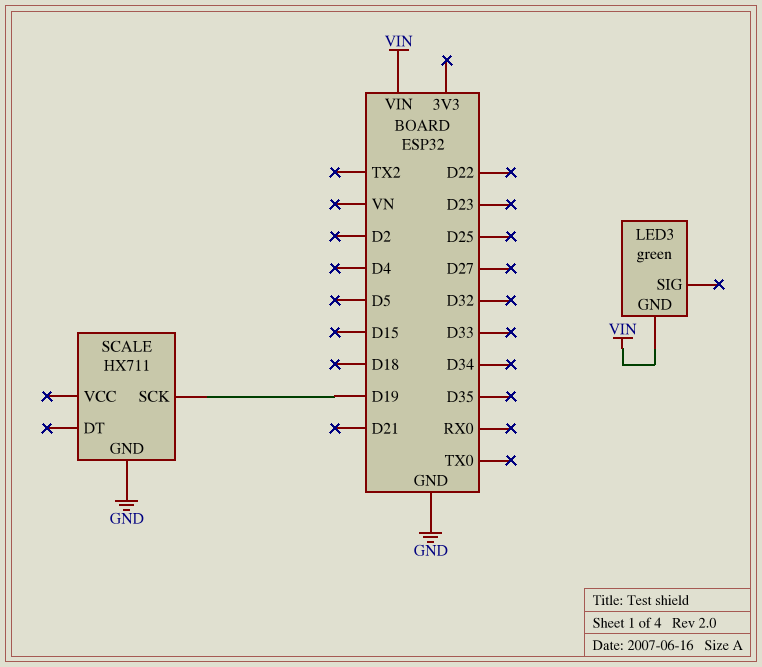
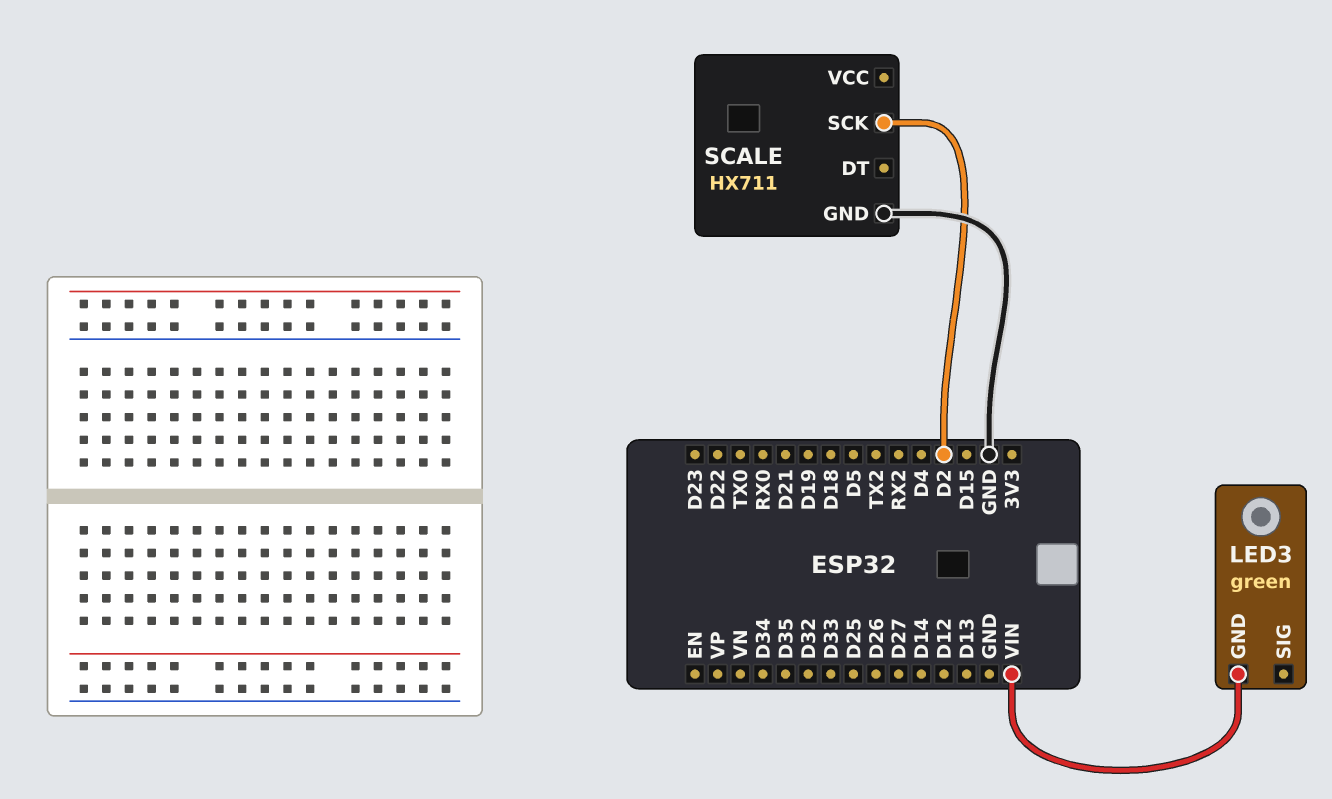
SCALE pin SCK: D19 -> D2

